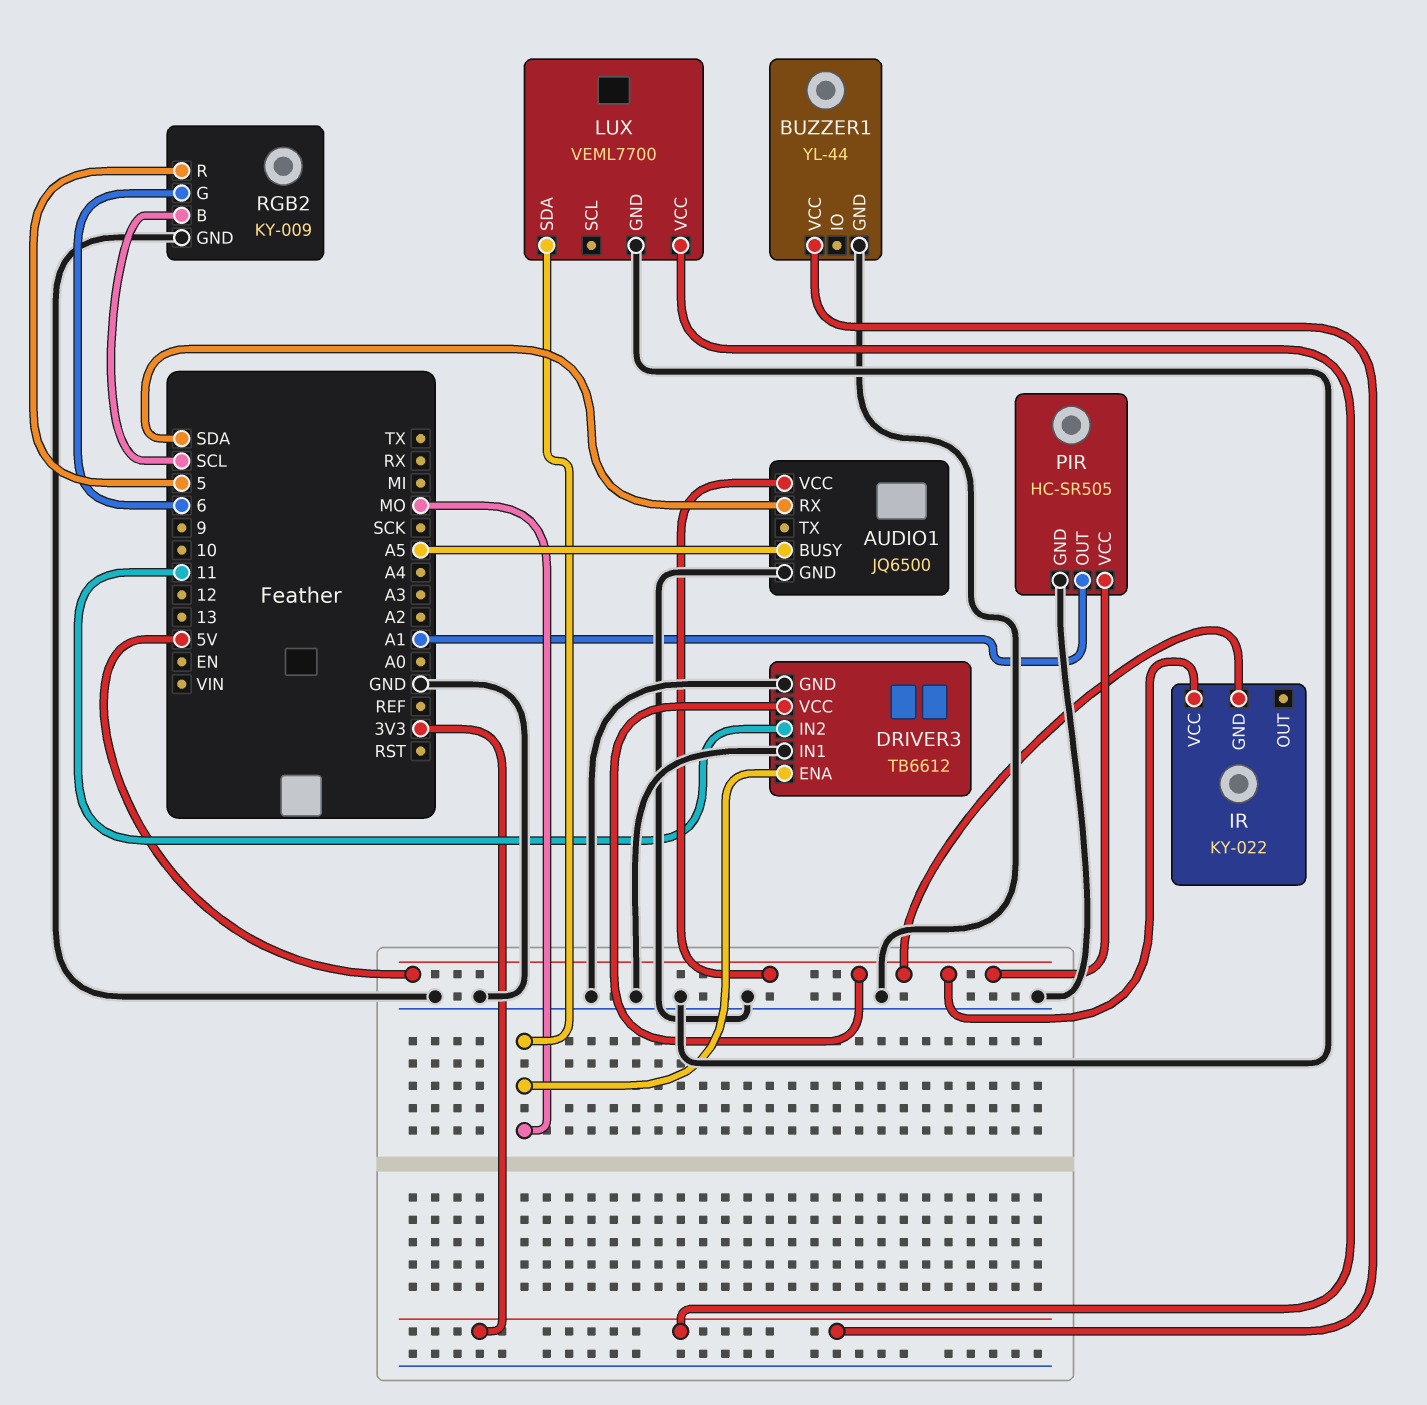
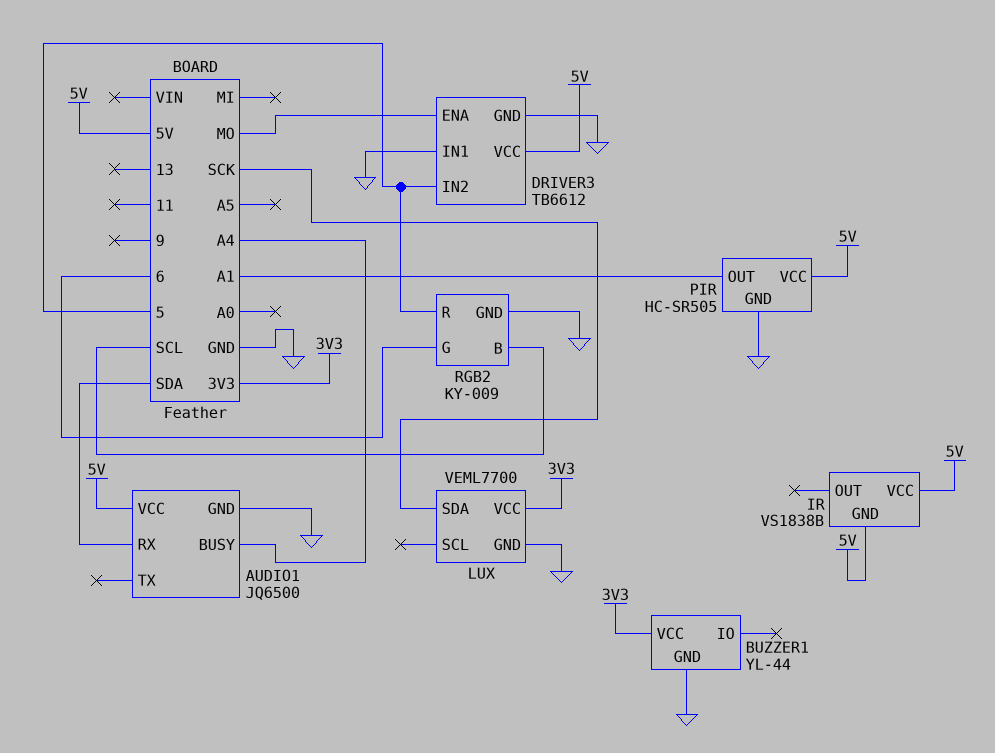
AUDIO1 pin BUSY: A5 -> A4
DRIVER3 pin IN2: 11 -> 5
IR: KY-022 -> VS1838B
LUX pin SDA: MO -> SCK

